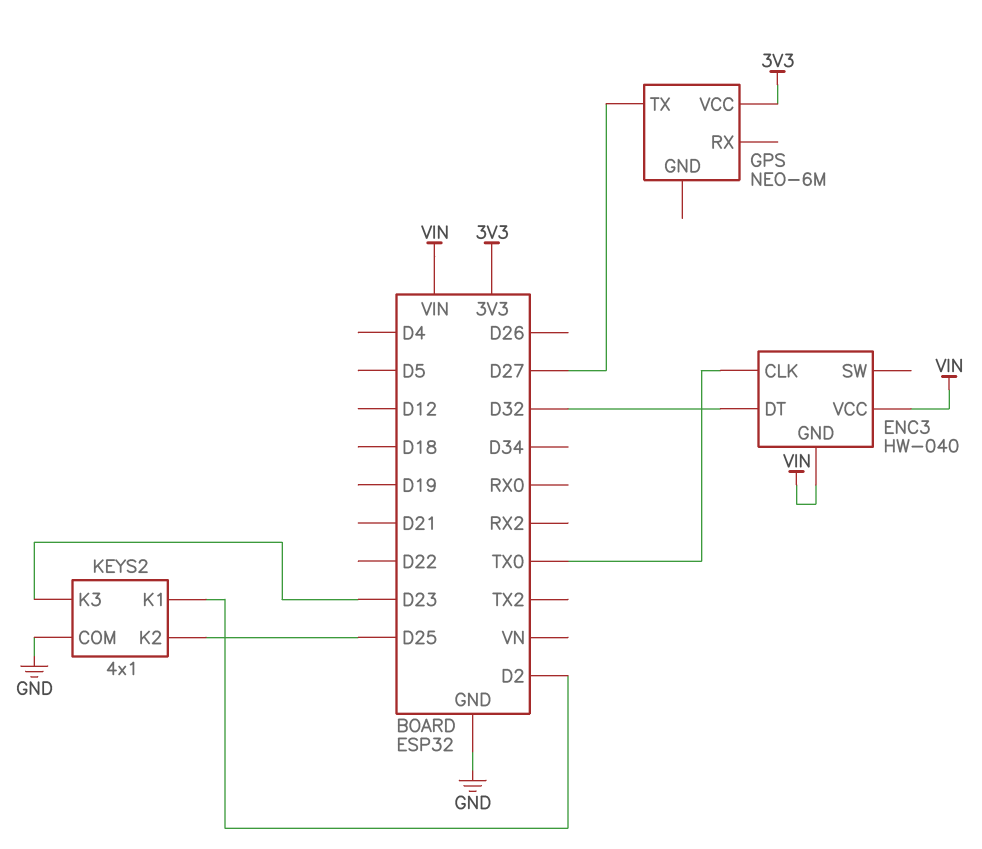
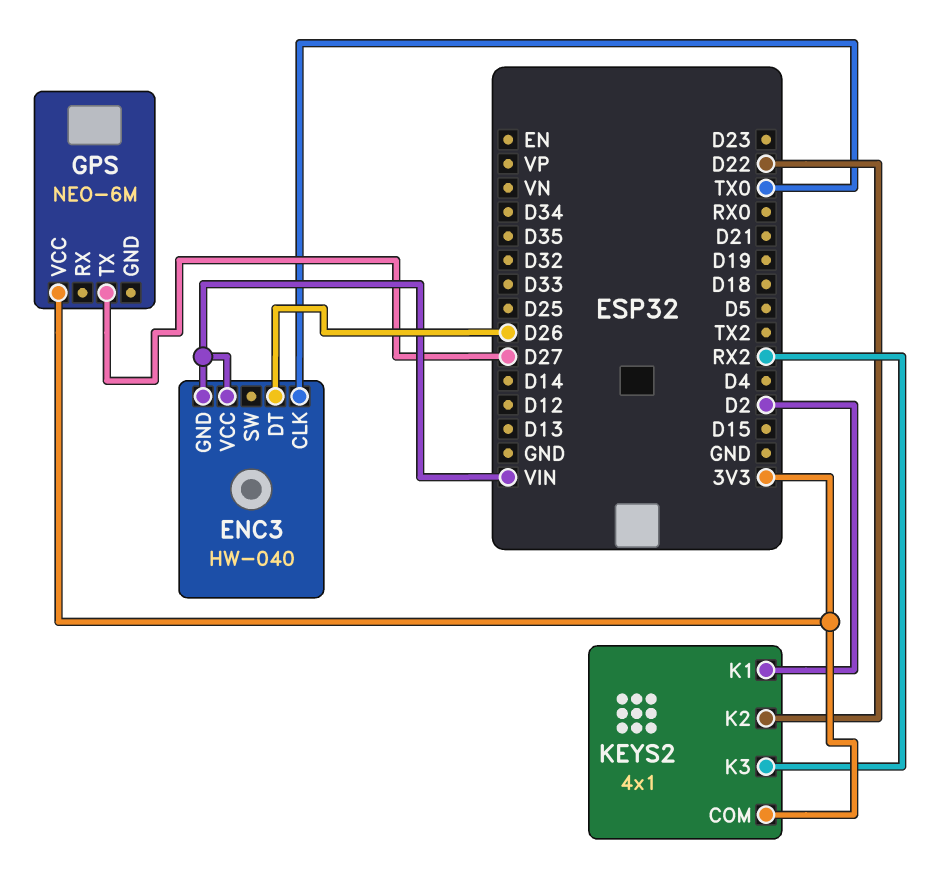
ENC3 pin DT: D32 -> D26
KEYS2 pin COM: GND -> 3V3
KEYS2 pin K2: D25 -> D22
KEYS2 pin K3: D23 -> RX2

